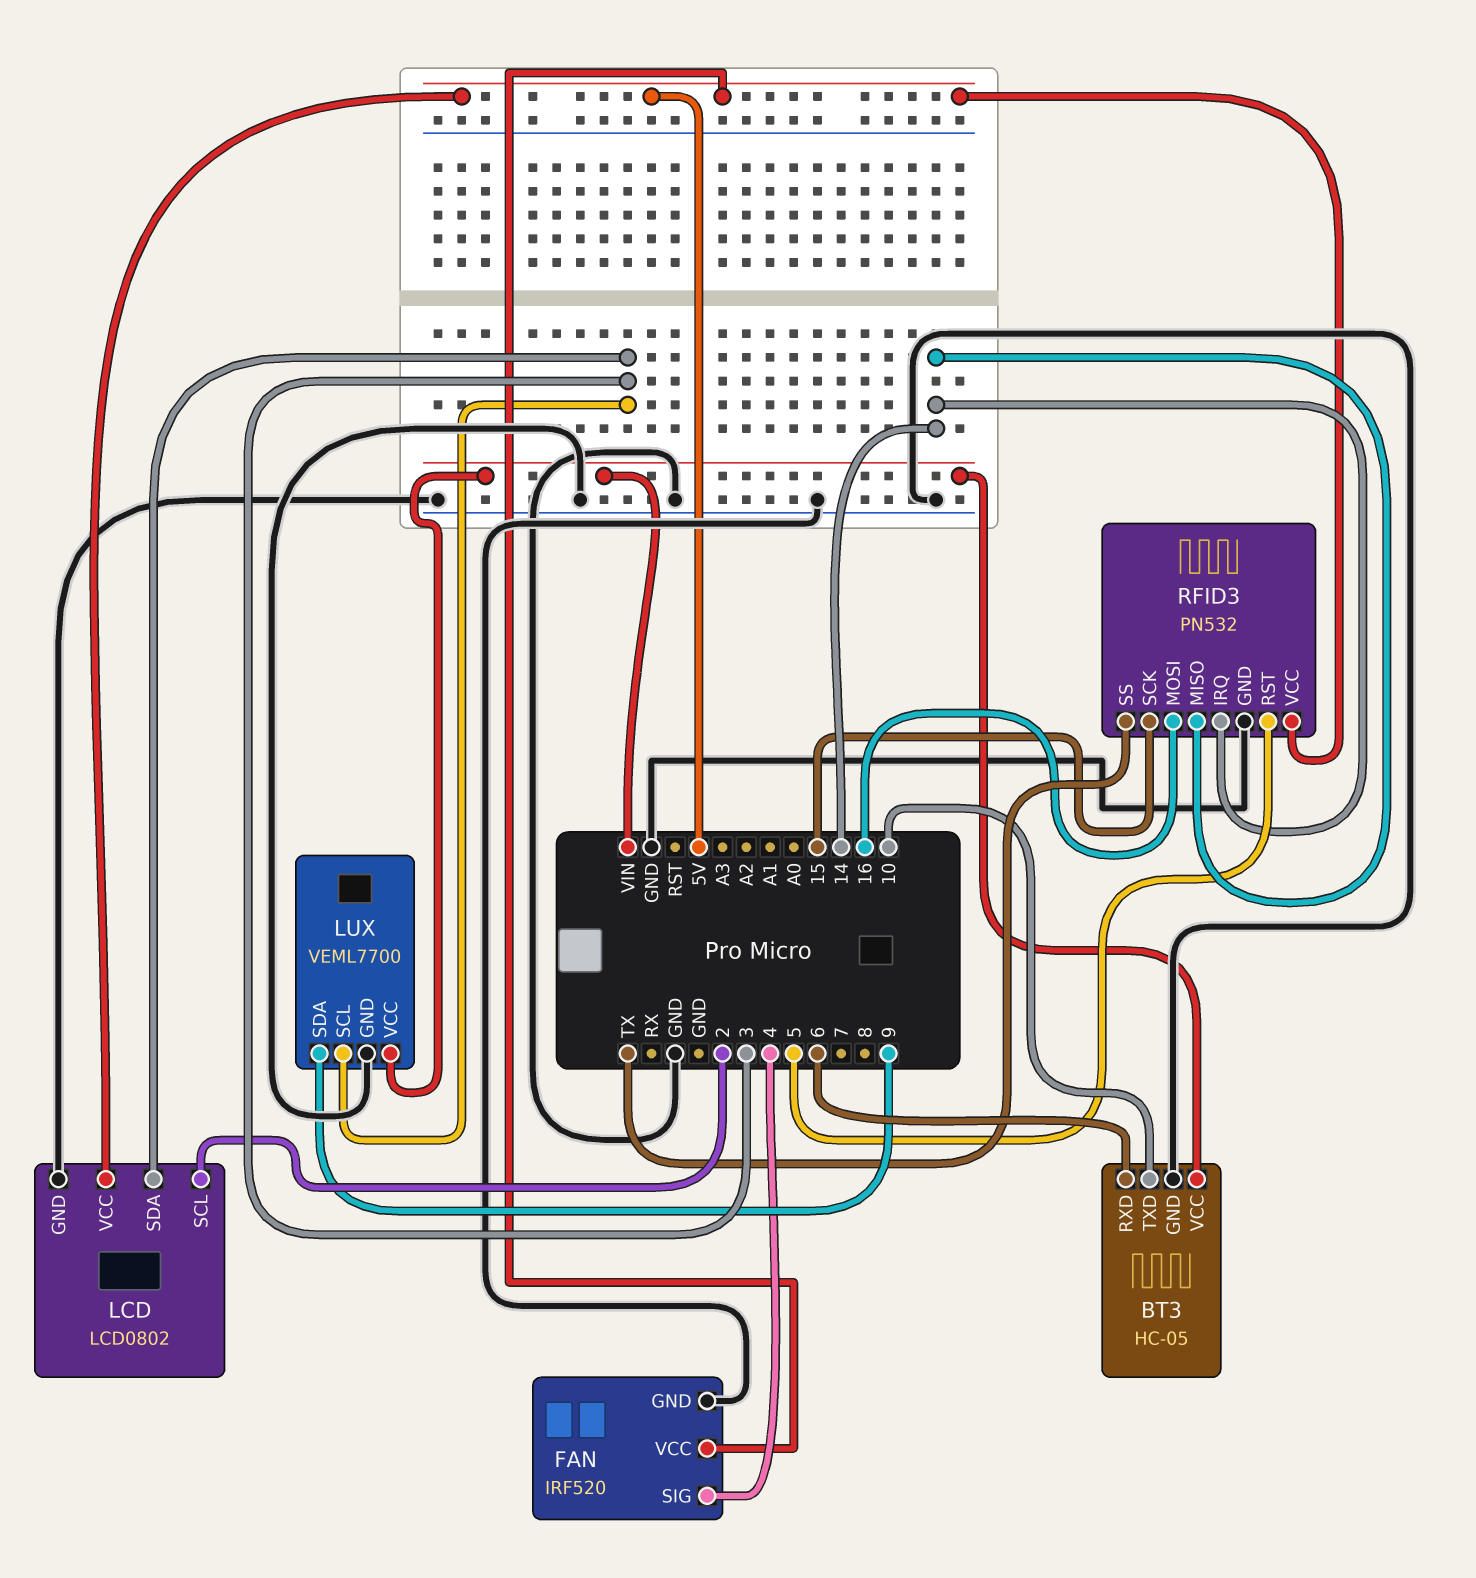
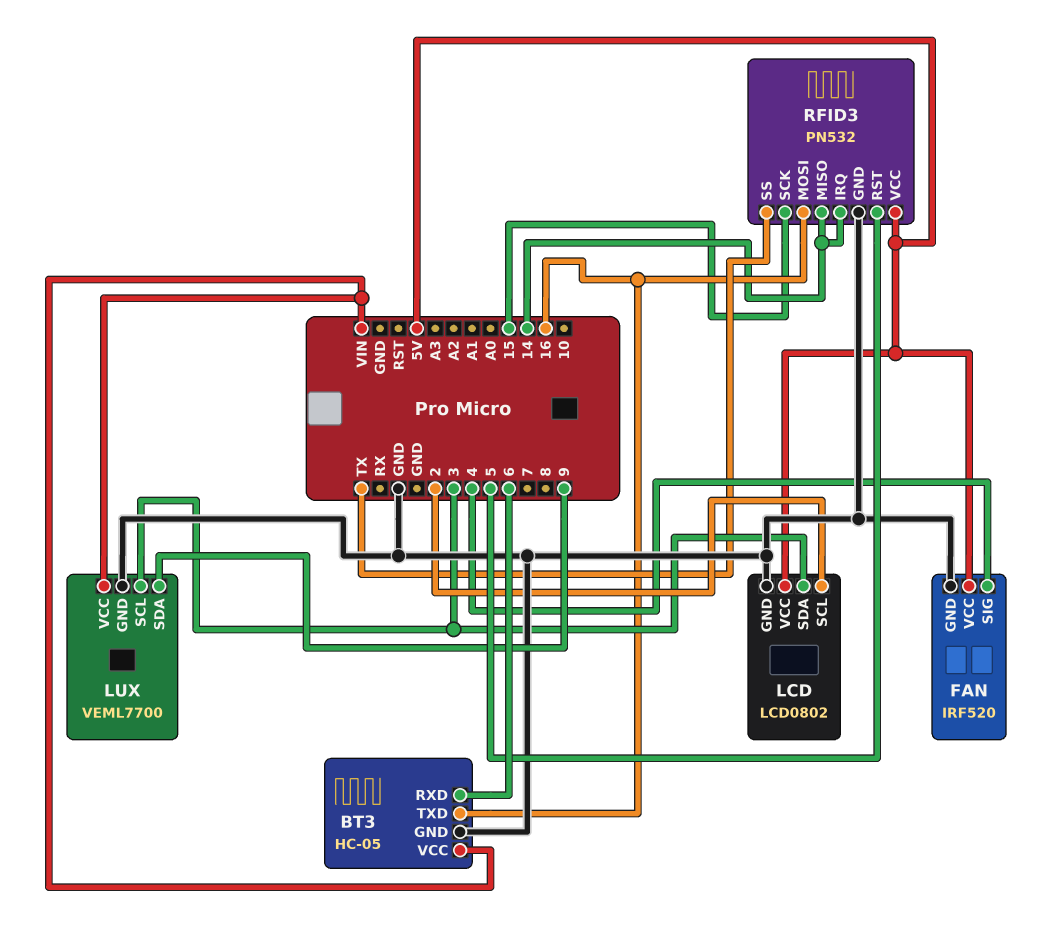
BT3 pin TXD: 10 -> 16

